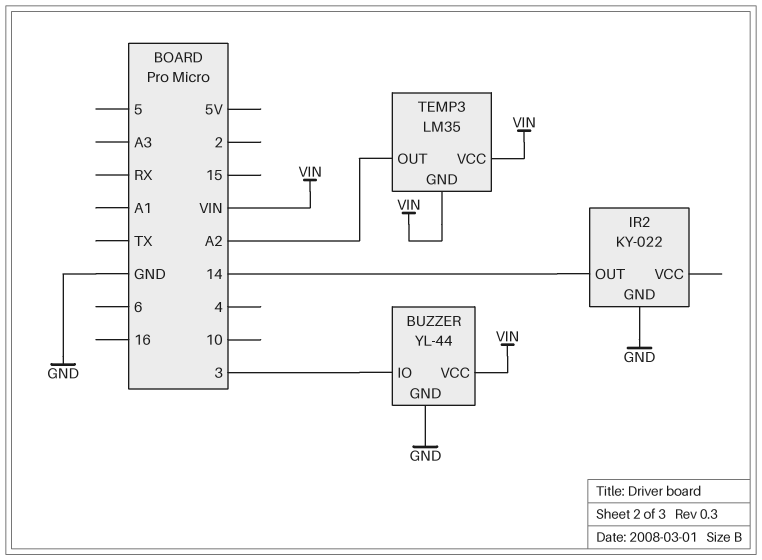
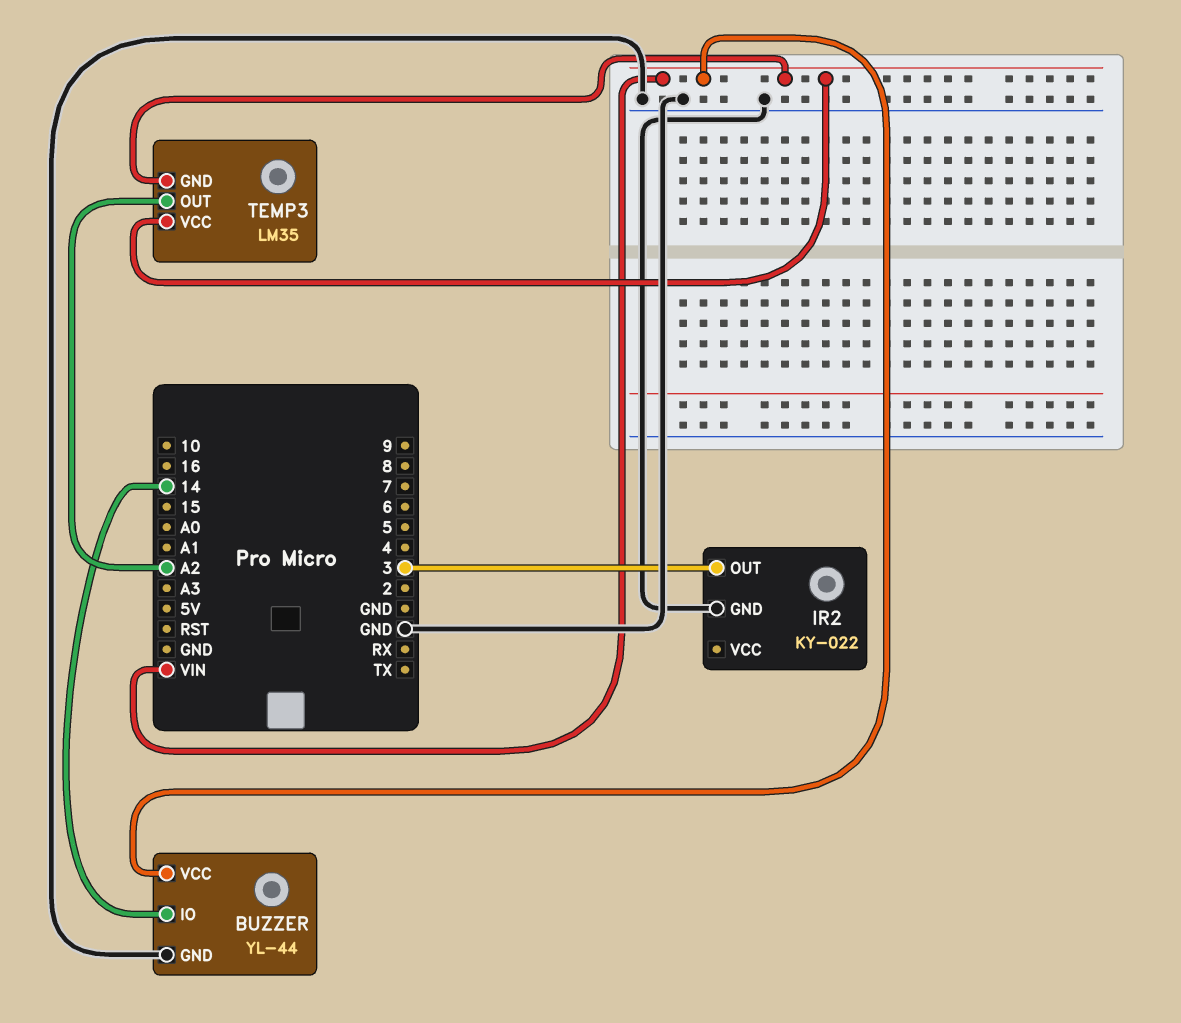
BUZZER pin IO: 3 -> 14
IR2 pin OUT: 14 -> 3

